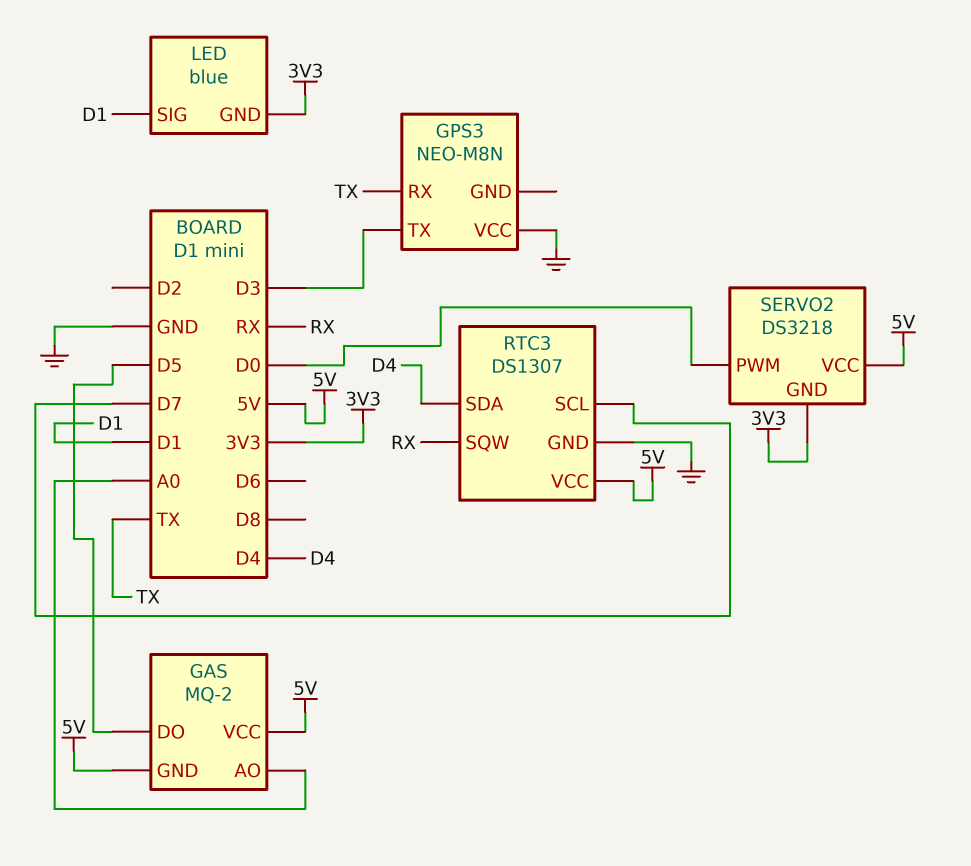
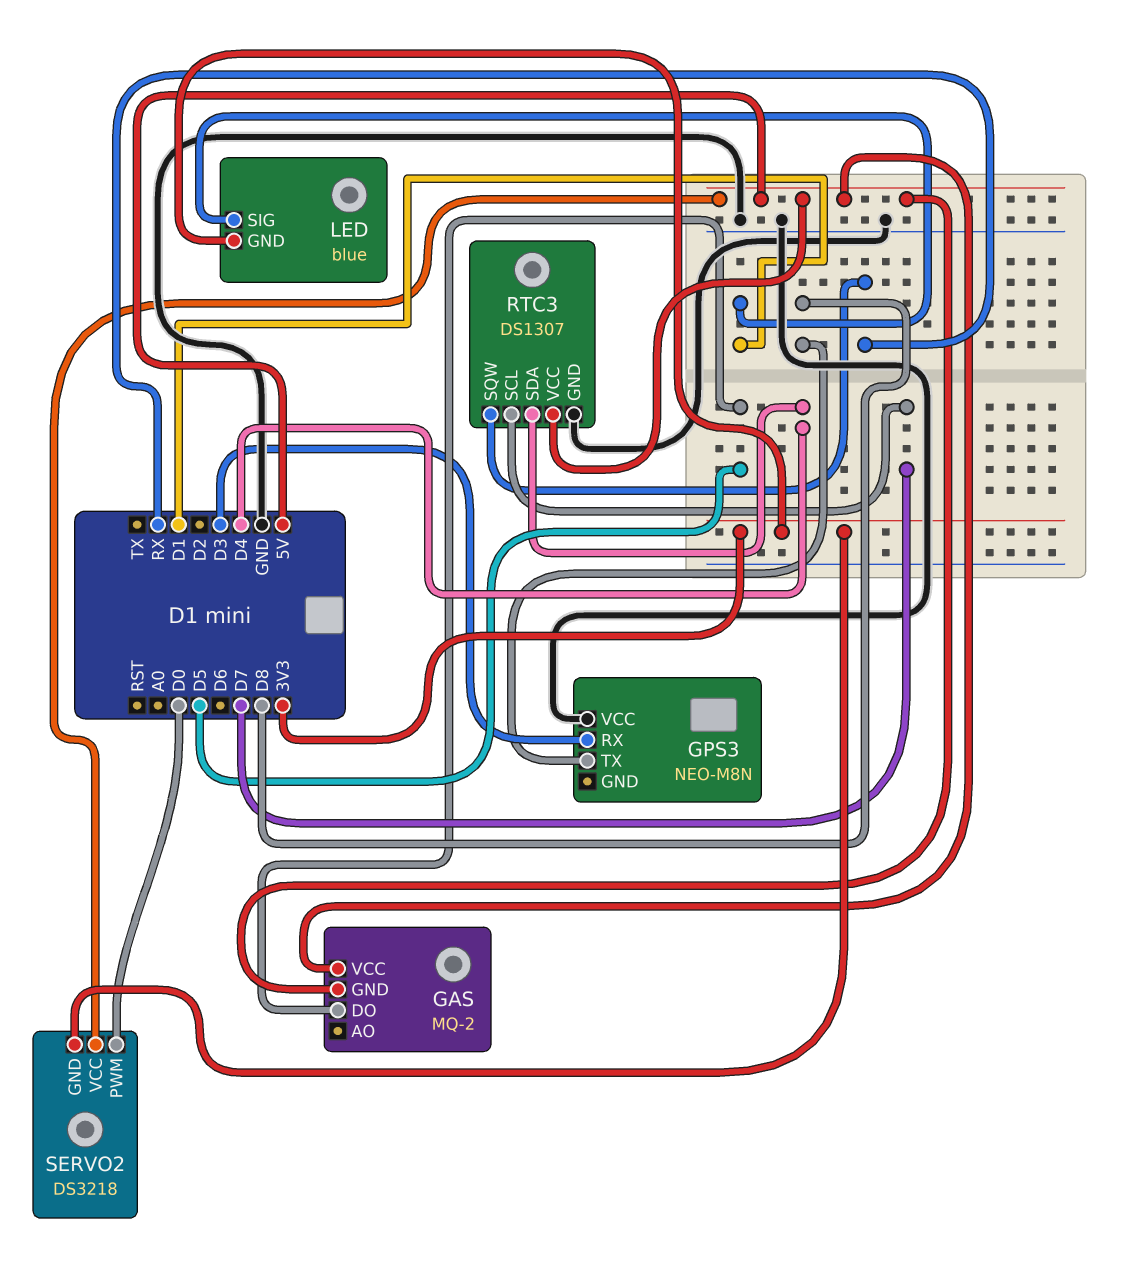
GAS pin AO: A0 -> none
GPS3 pin RX: TX -> D3
GPS3 pin TX: D3 -> D8

